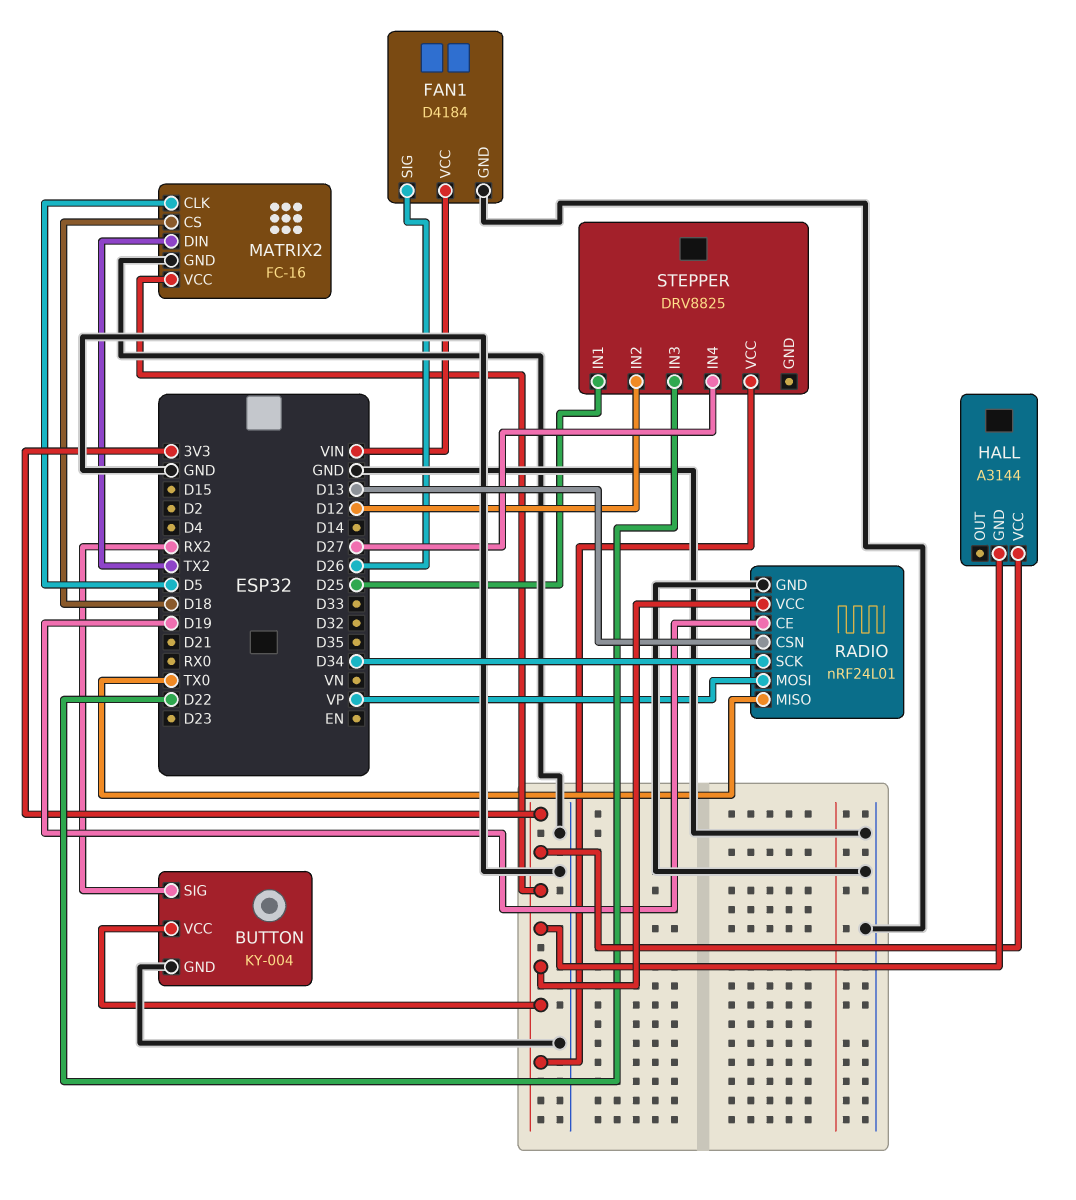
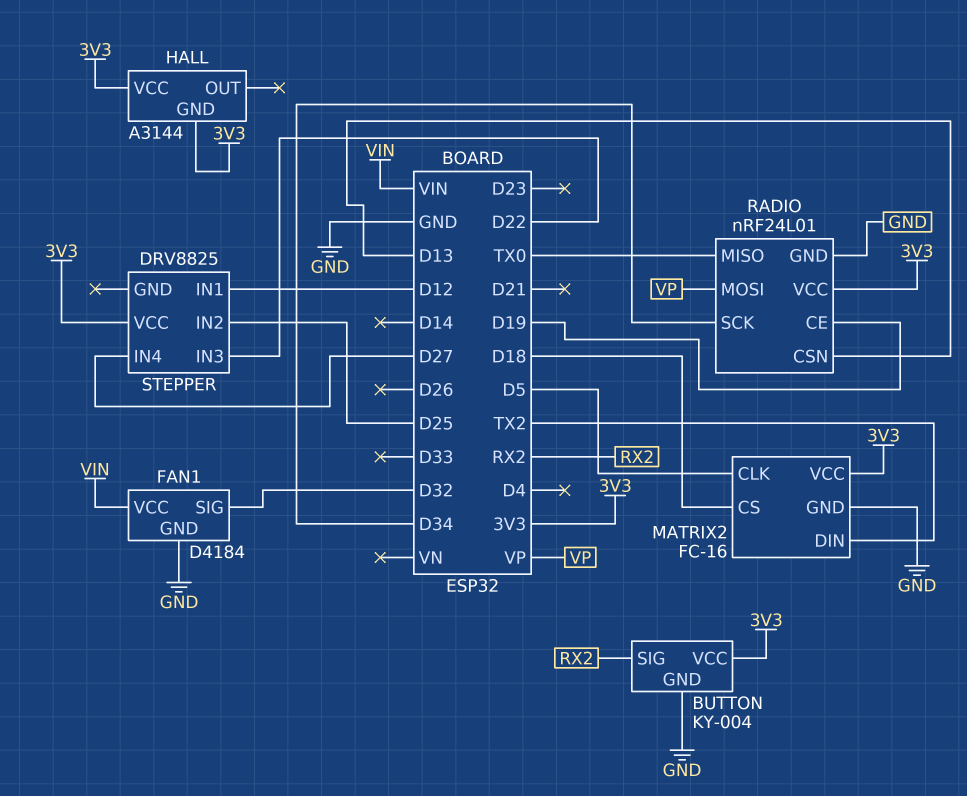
FAN1 pin SIG: D26 -> D32
STEPPER pin IN1: D25 -> D12
STEPPER pin IN2: D12 -> D25

